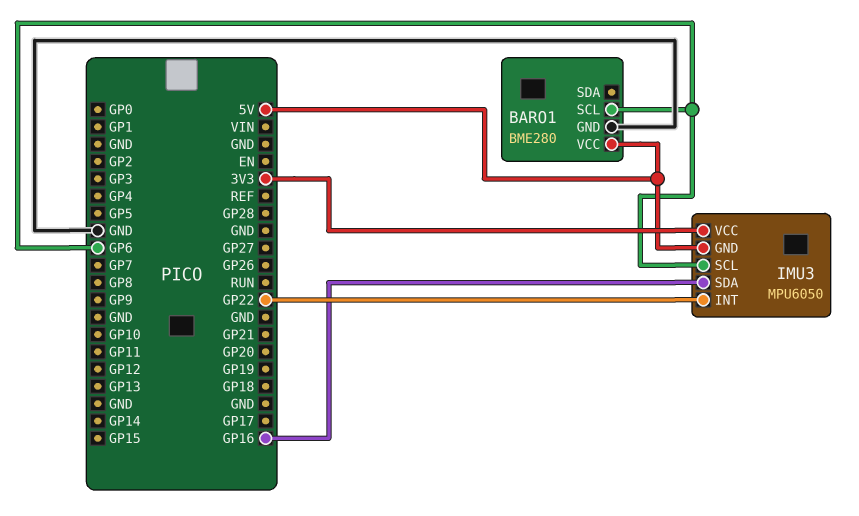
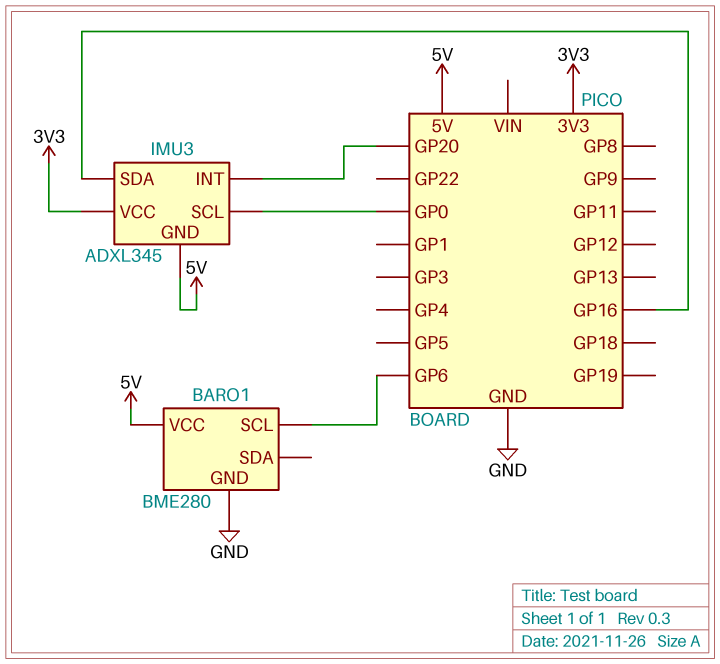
IMU3: MPU6050 -> ADXL345
IMU3 pin INT: GP22 -> GP20
IMU3 pin SCL: GP6 -> GP0

